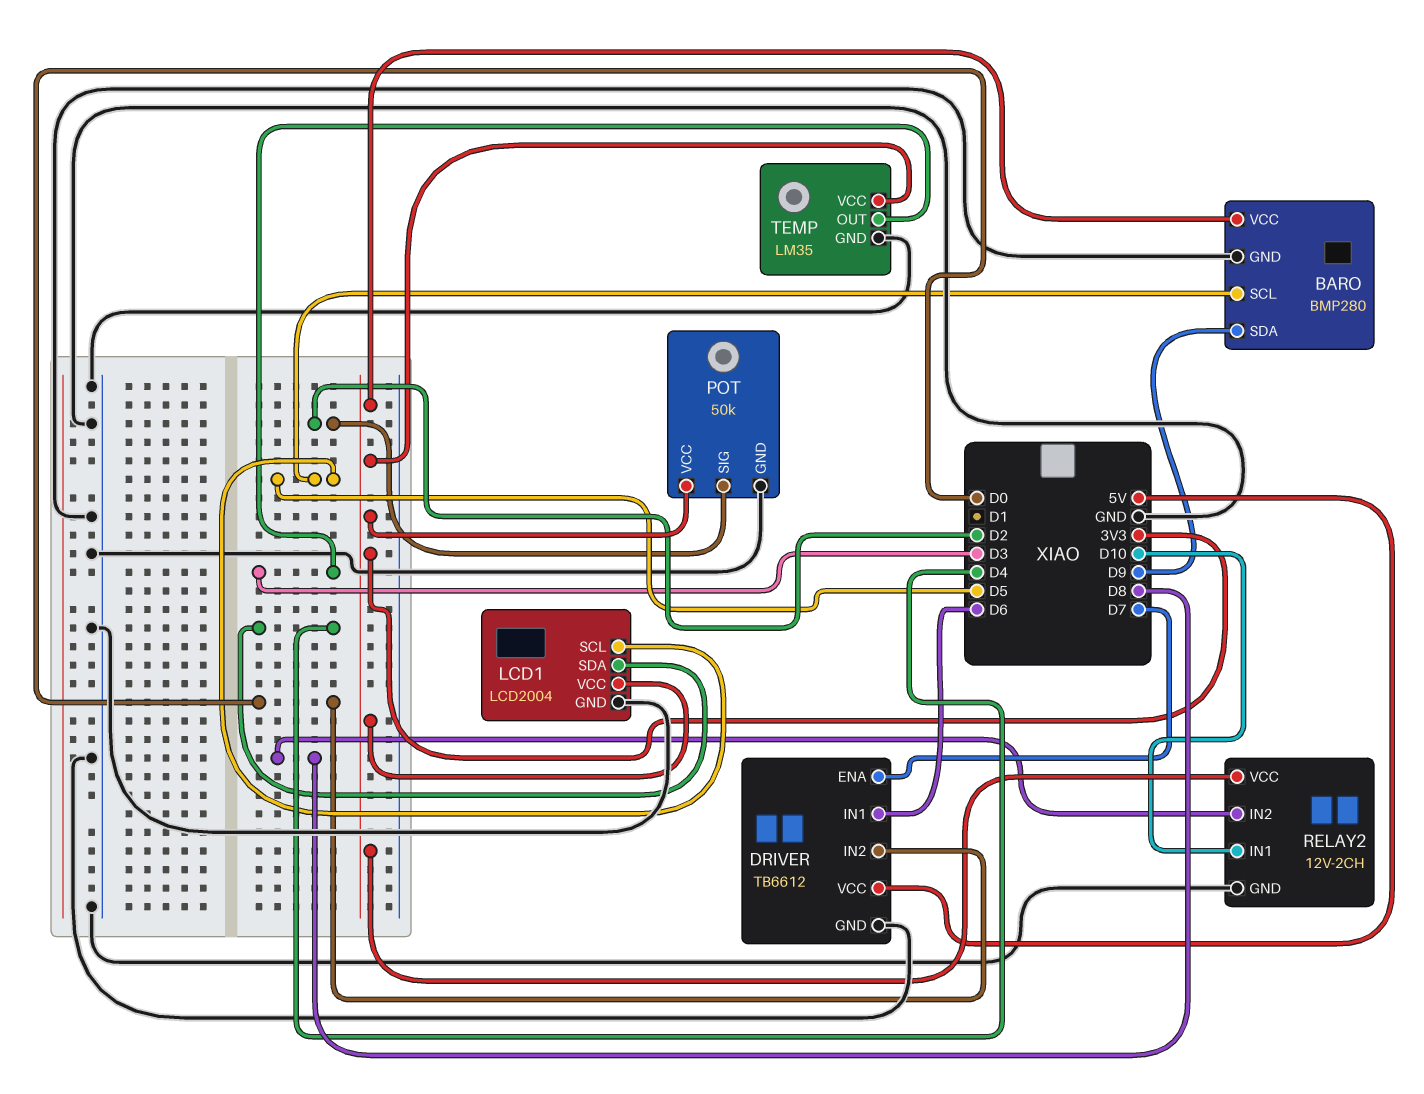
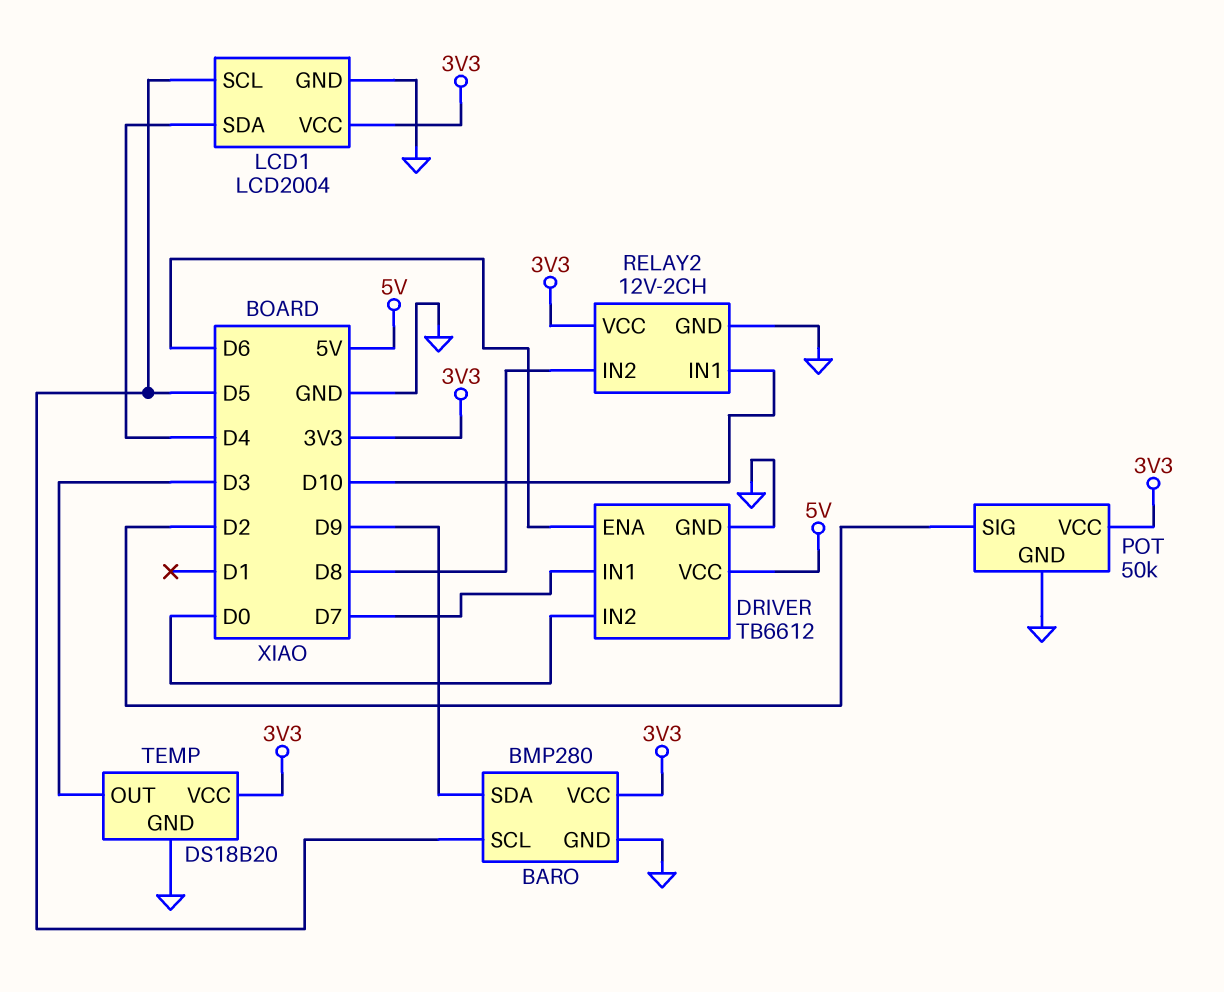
DRIVER pin ENA: D7 -> D6
DRIVER pin IN1: D6 -> D7
TEMP: LM35 -> DS18B20

